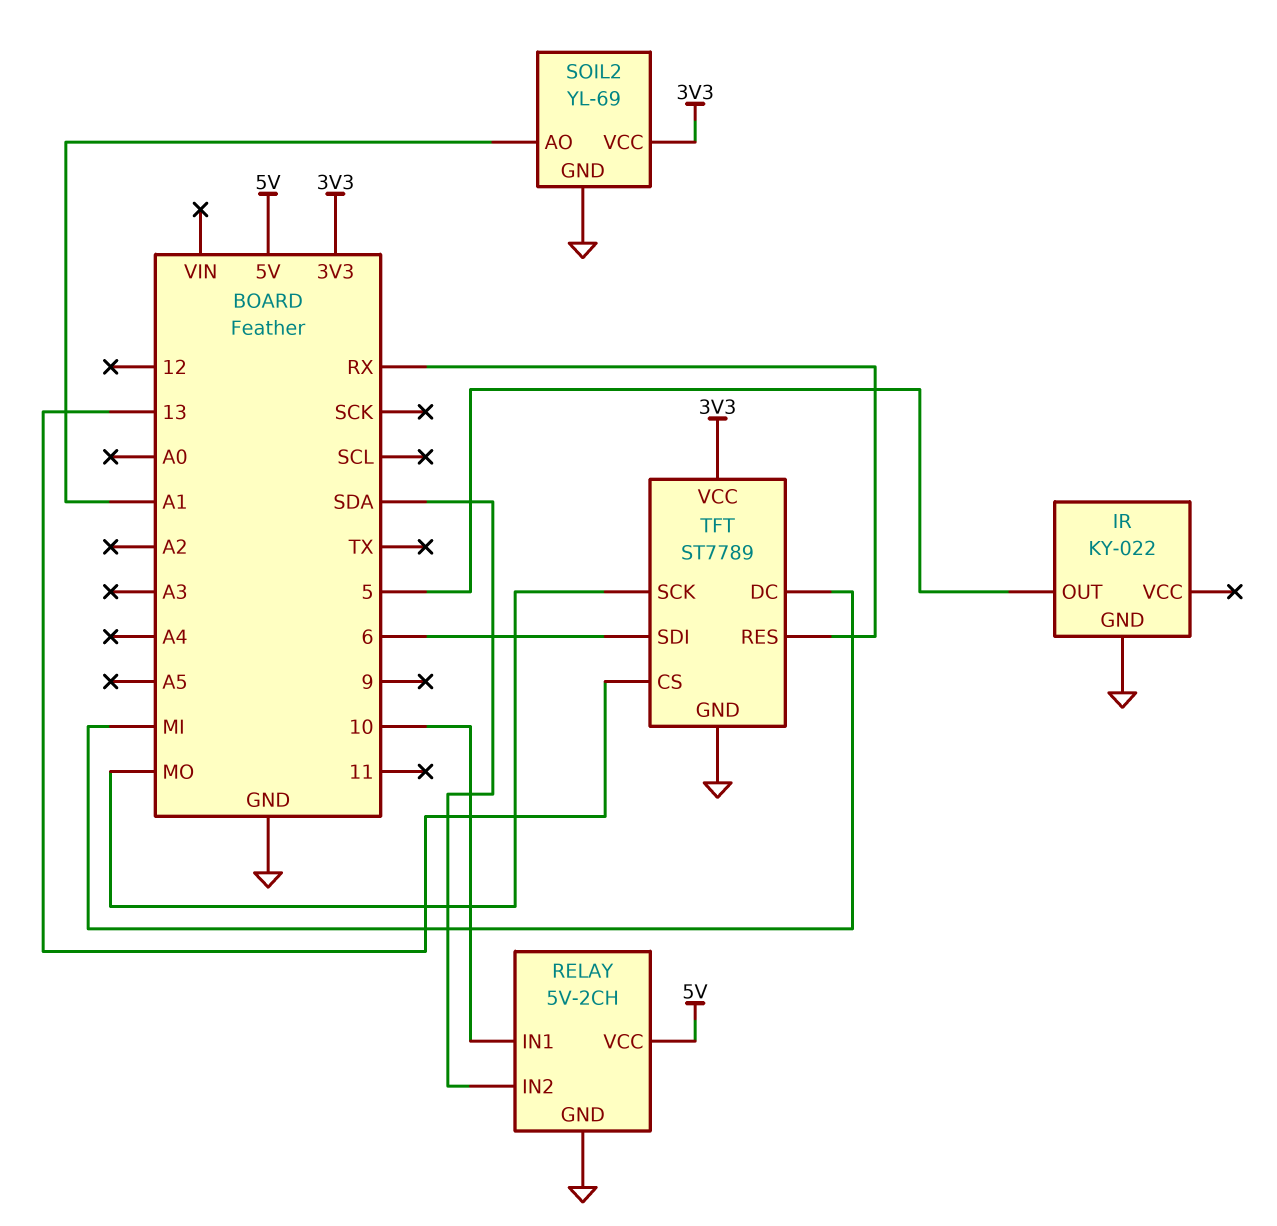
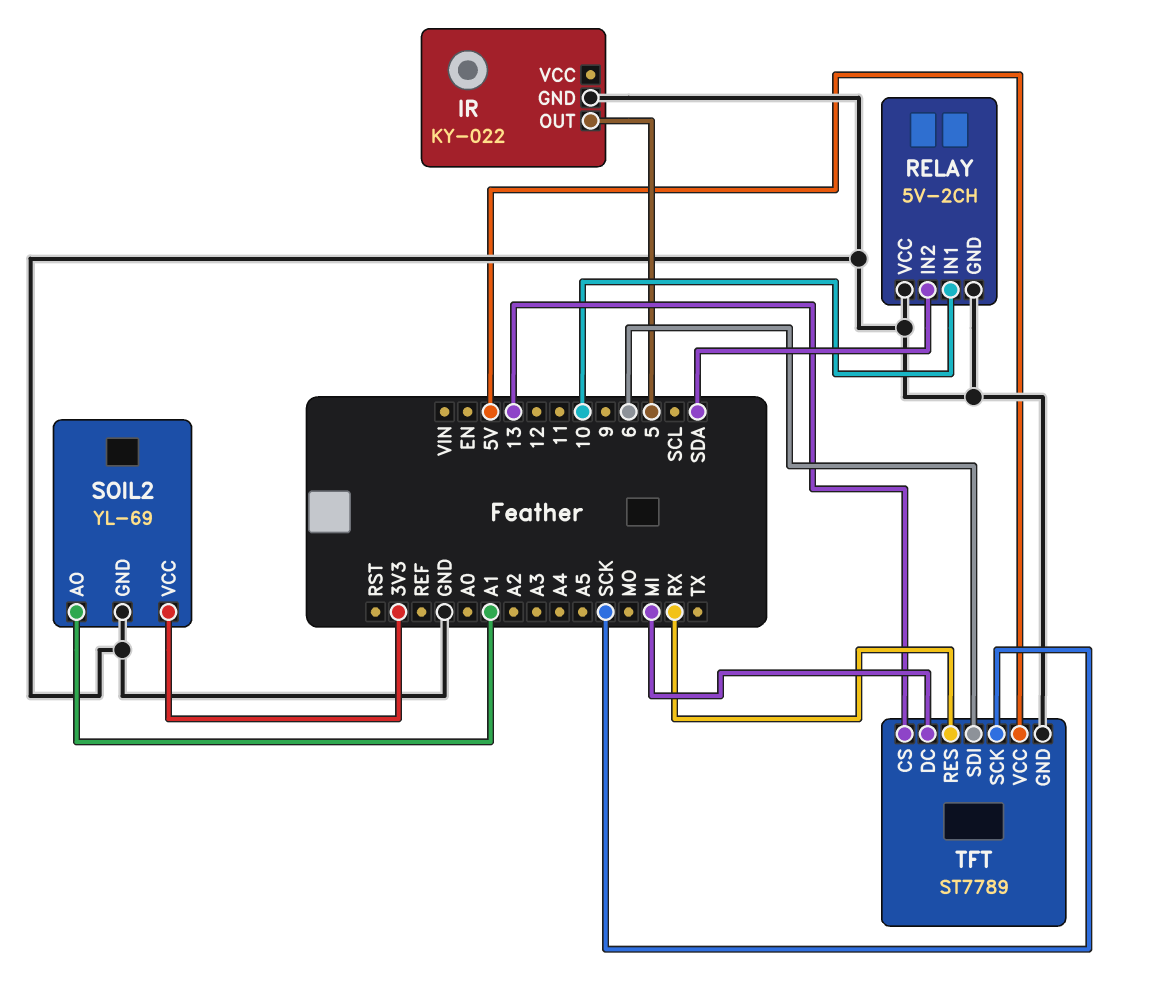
RELAY pin VCC: 5V -> GND
TFT pin SCK: MO -> SCK
TFT pin VCC: 3V3 -> 5V

